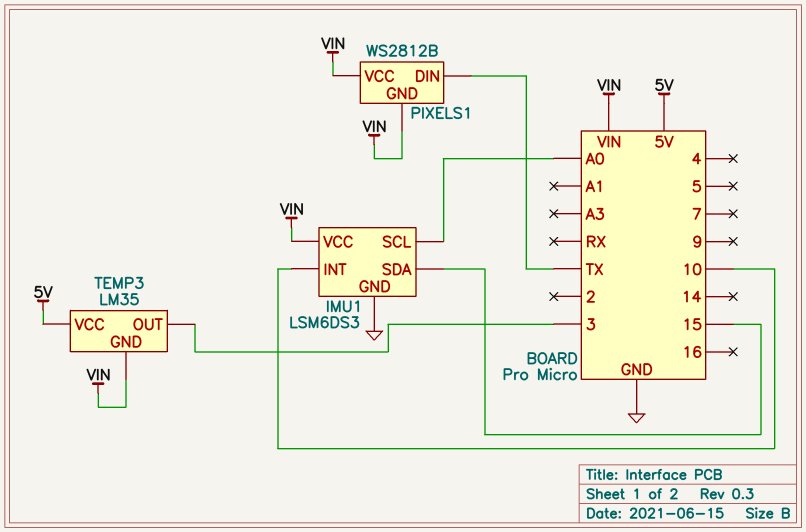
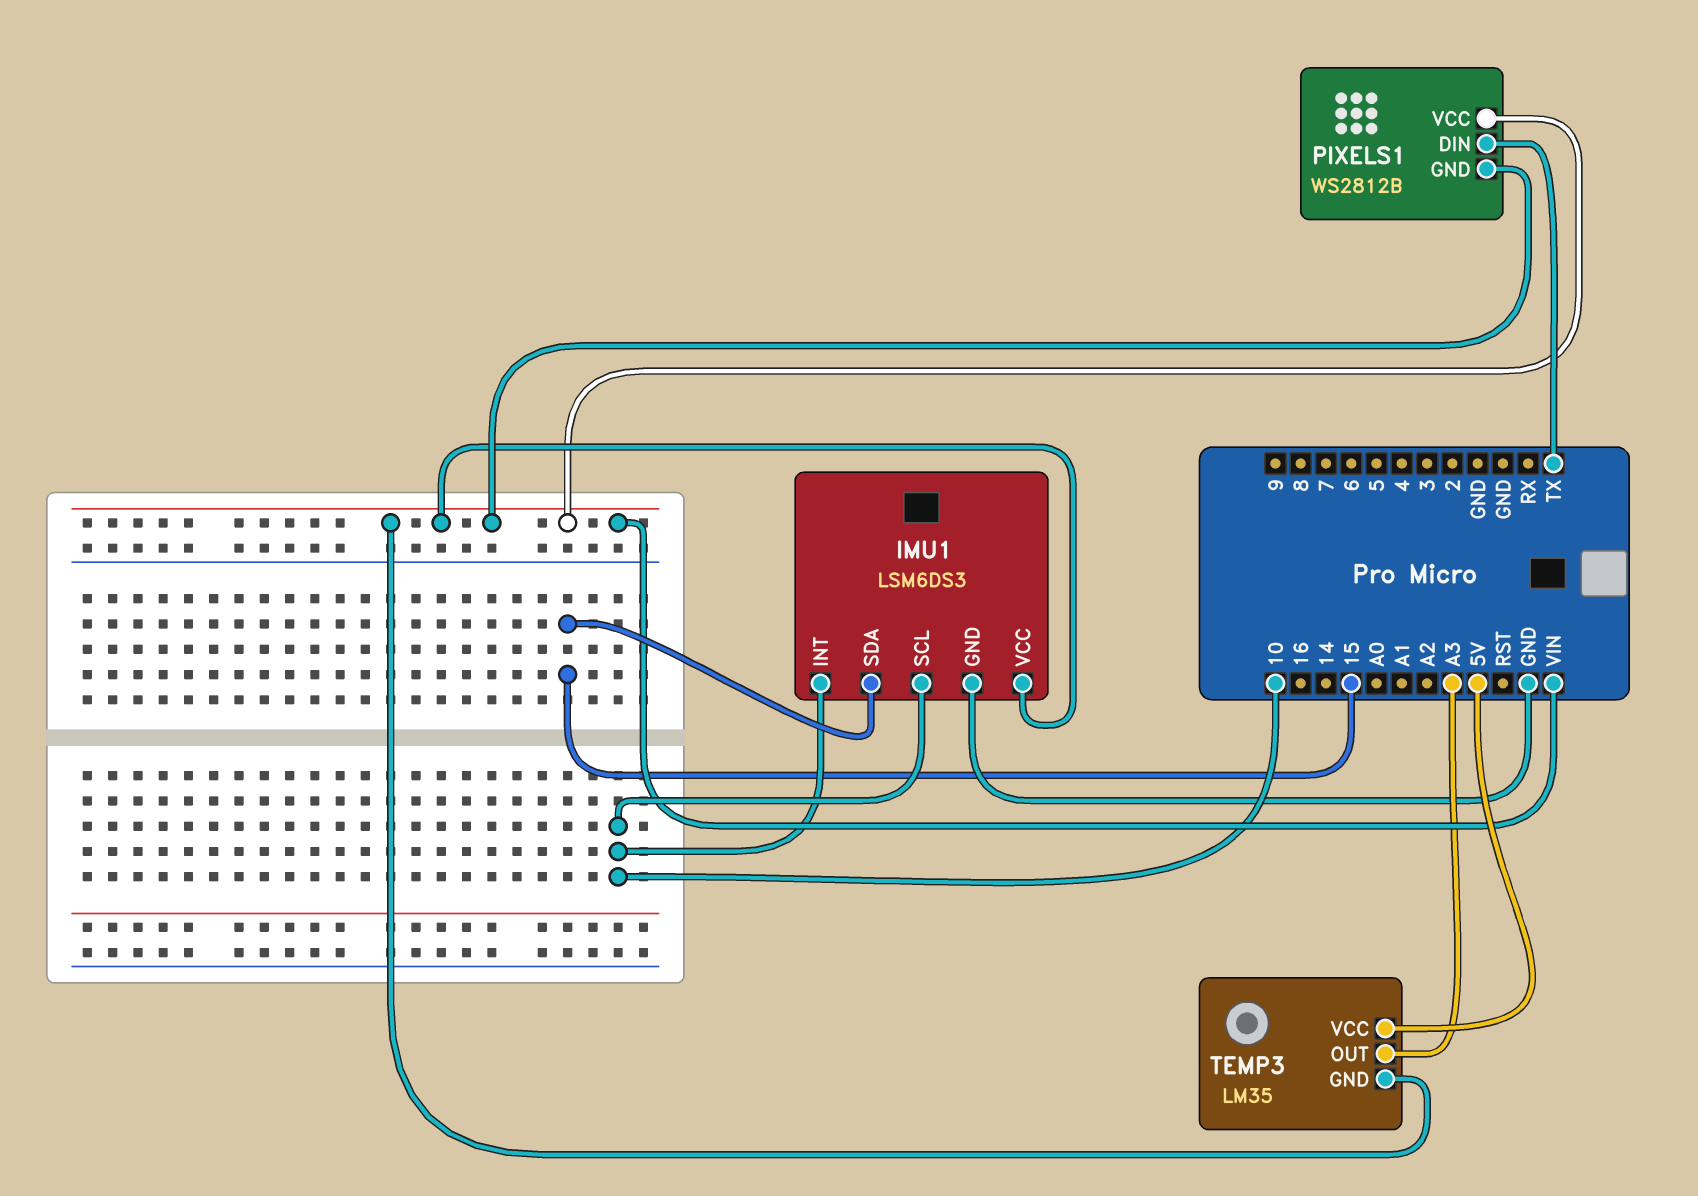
IMU1 pin SCL: A0 -> 10
TEMP3 pin OUT: 3 -> A3

